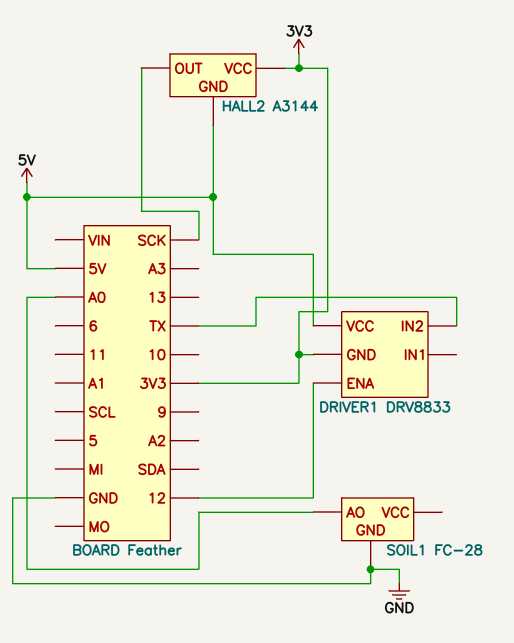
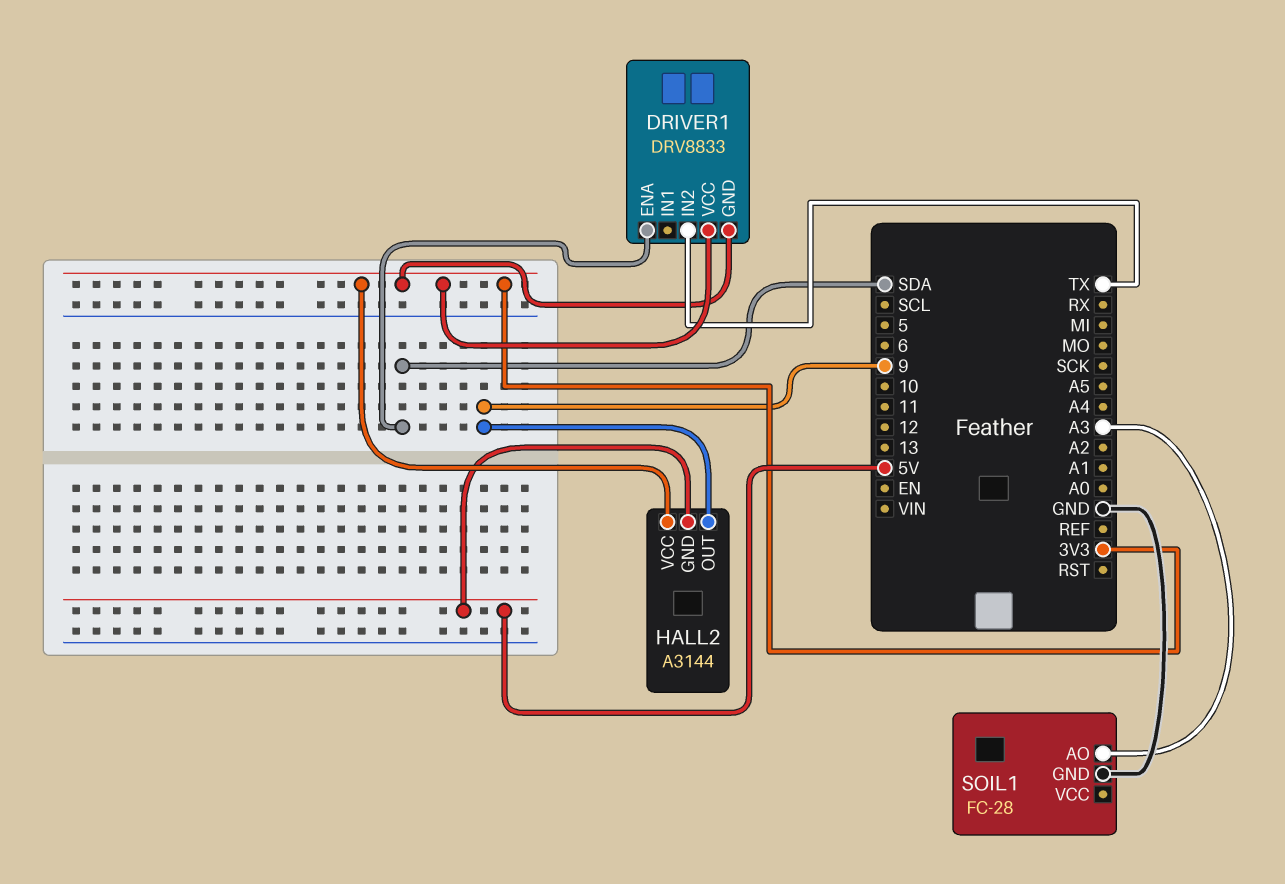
DRIVER1 pin ENA: 12 -> SDA
DRIVER1 pin VCC: 5V -> 3V3
HALL2 pin OUT: SCK -> 9
SOIL1 pin AO: A0 -> A3

